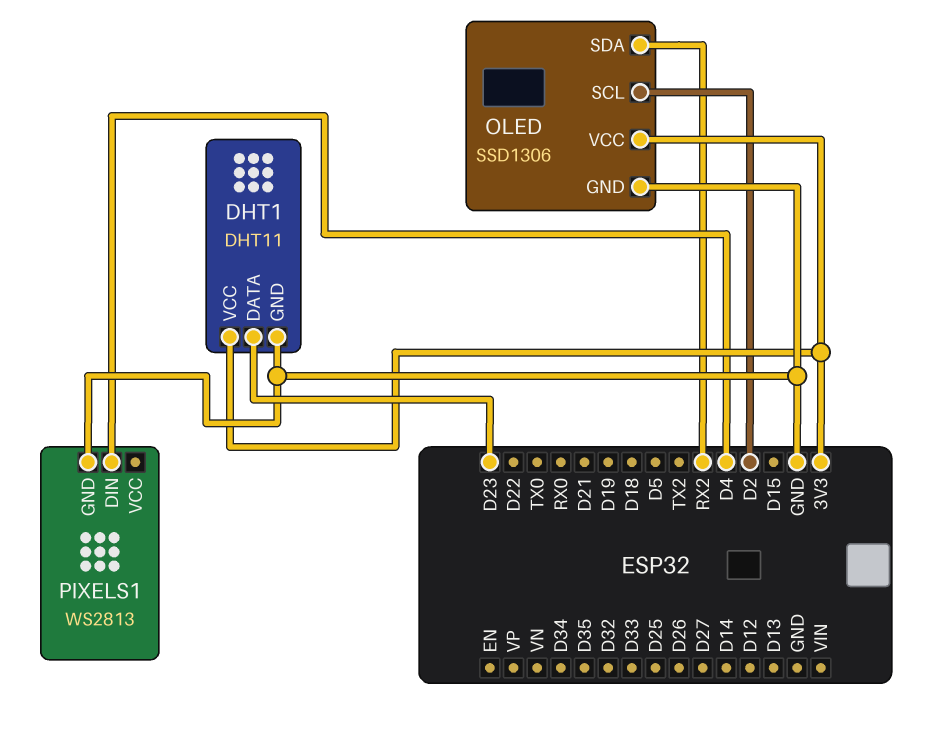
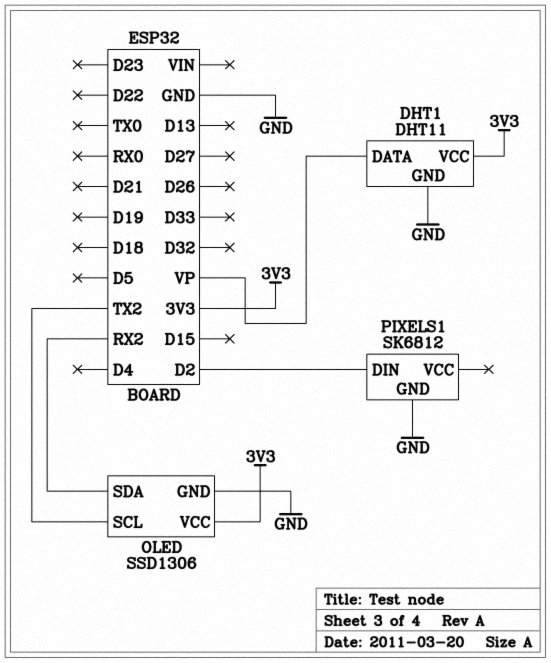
DHT1 pin DATA: D23 -> VP
OLED pin SCL: D2 -> TX2
PIXELS1: WS2813 -> SK6812
PIXELS1 pin DIN: D4 -> D2

